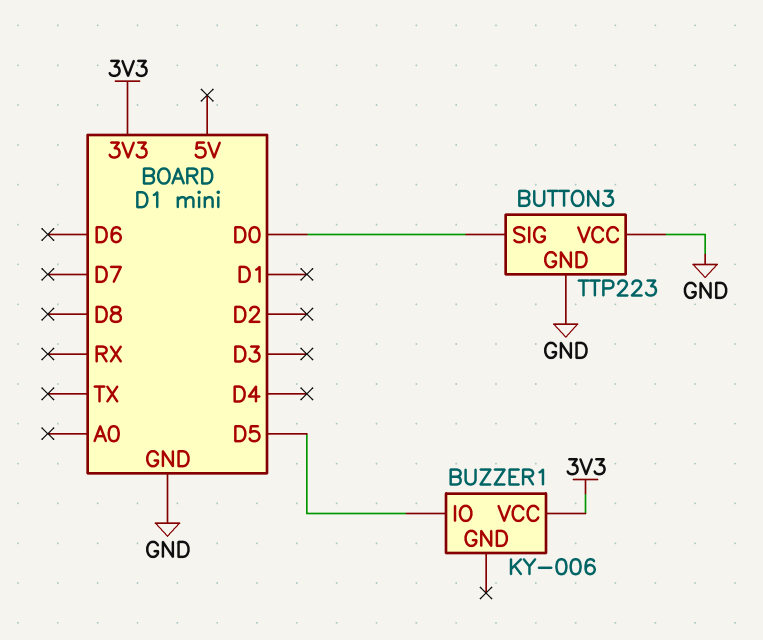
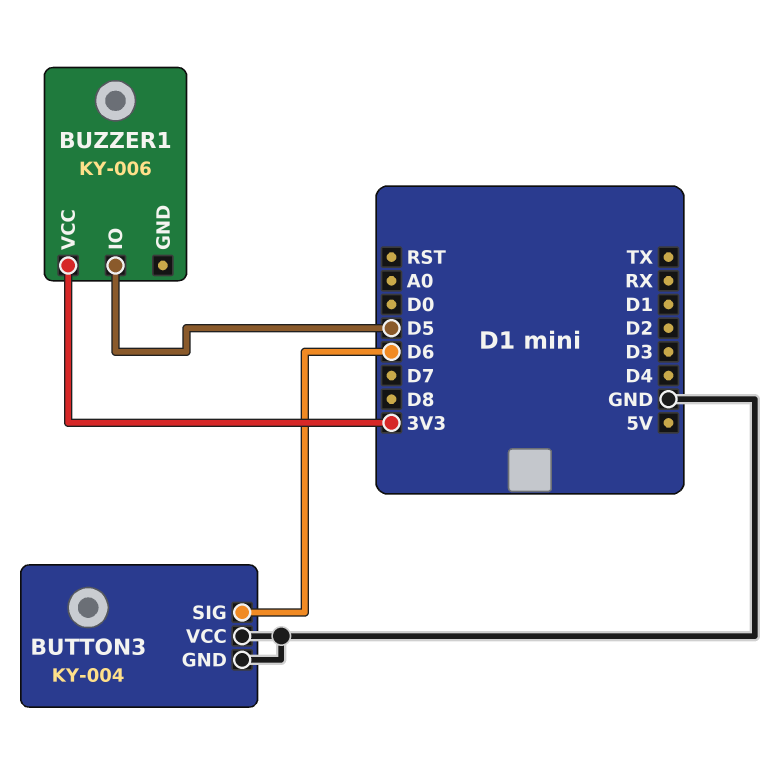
BUTTON3: TTP223 -> KY-004
BUTTON3 pin SIG: D0 -> D6

